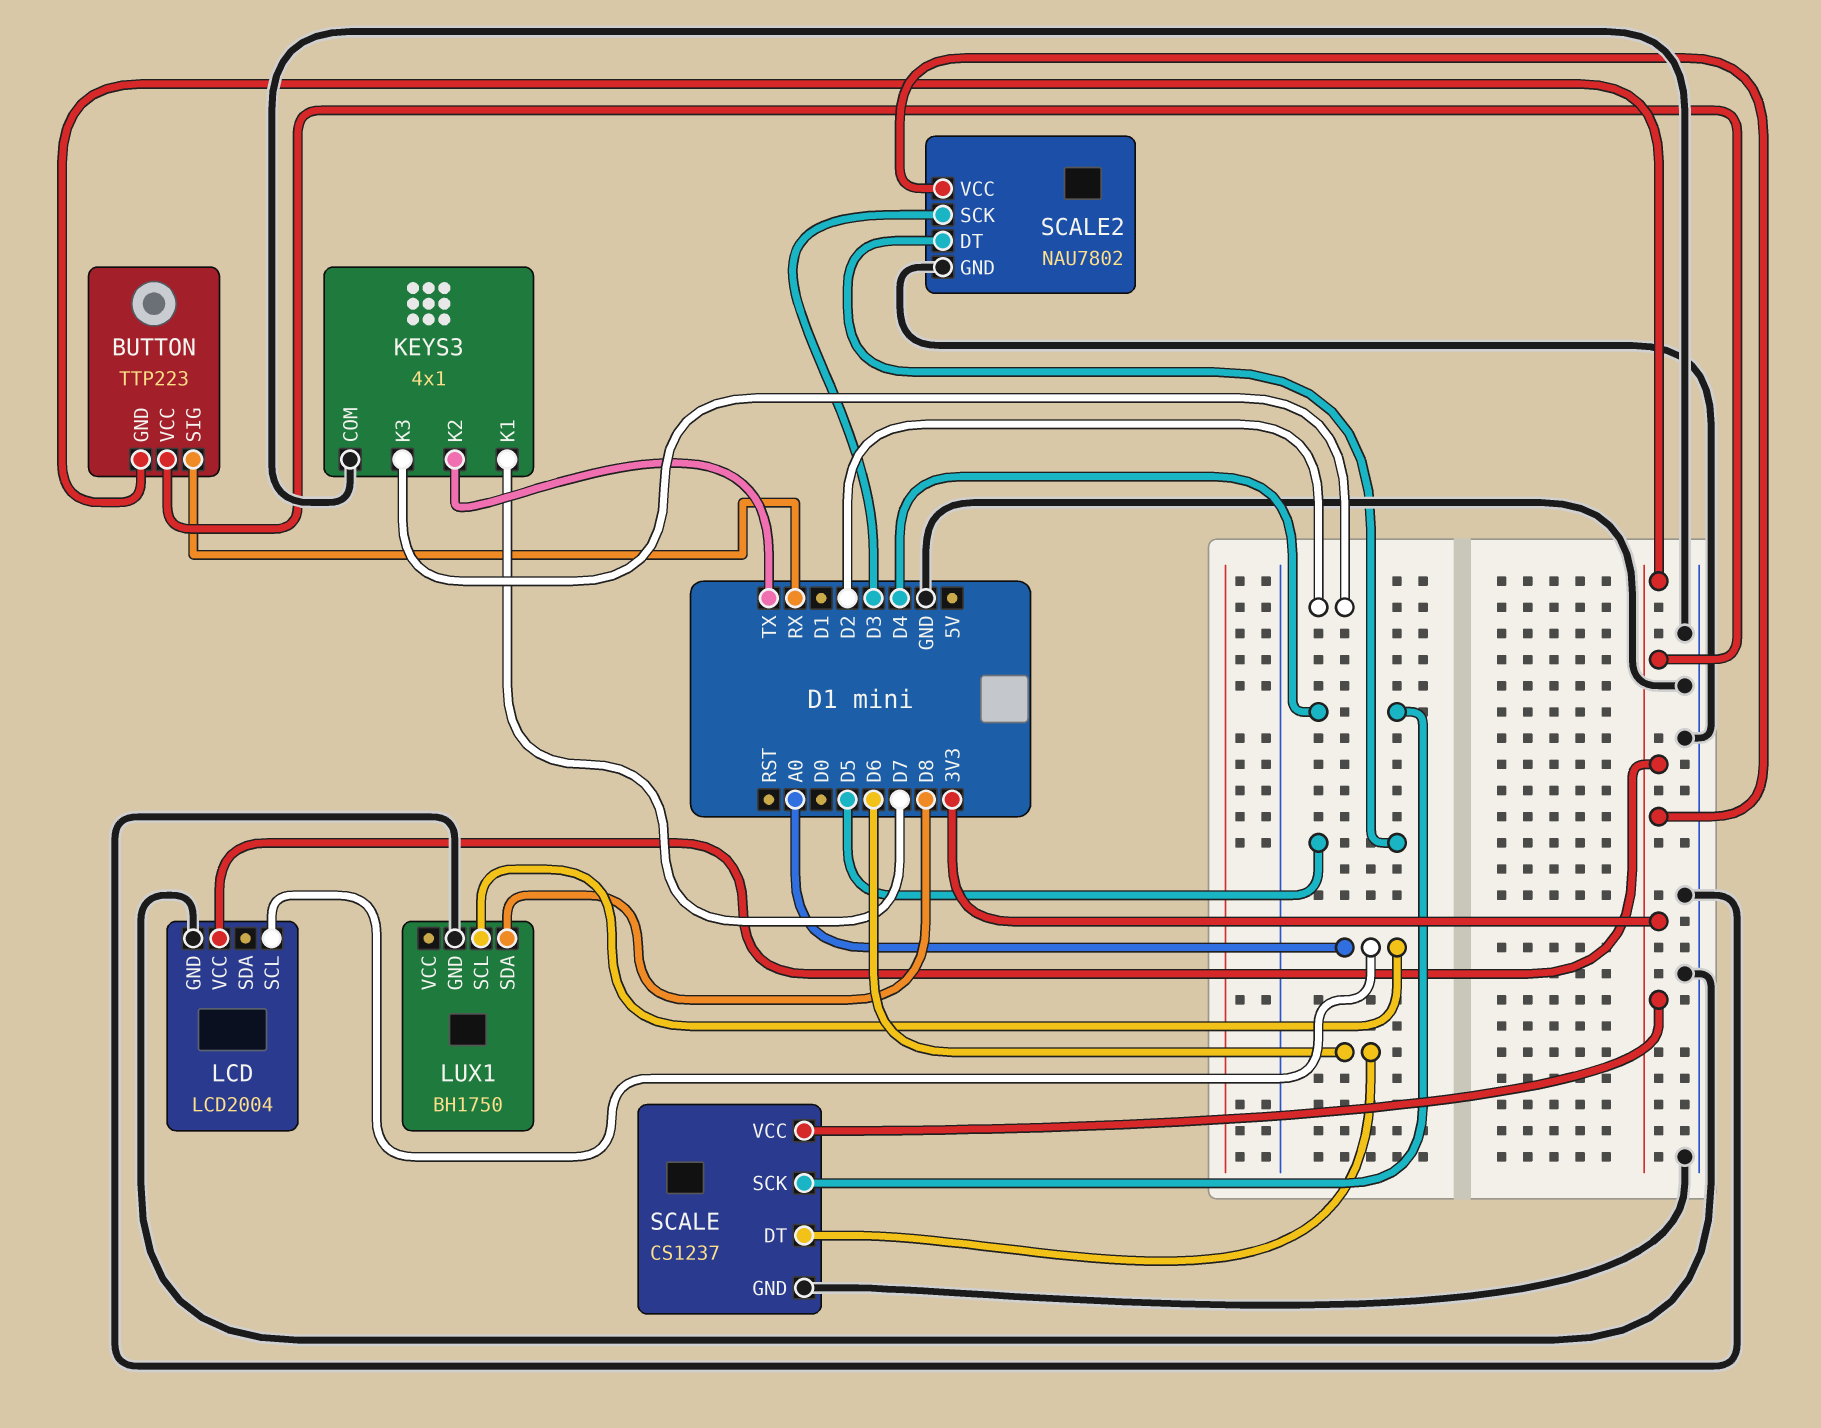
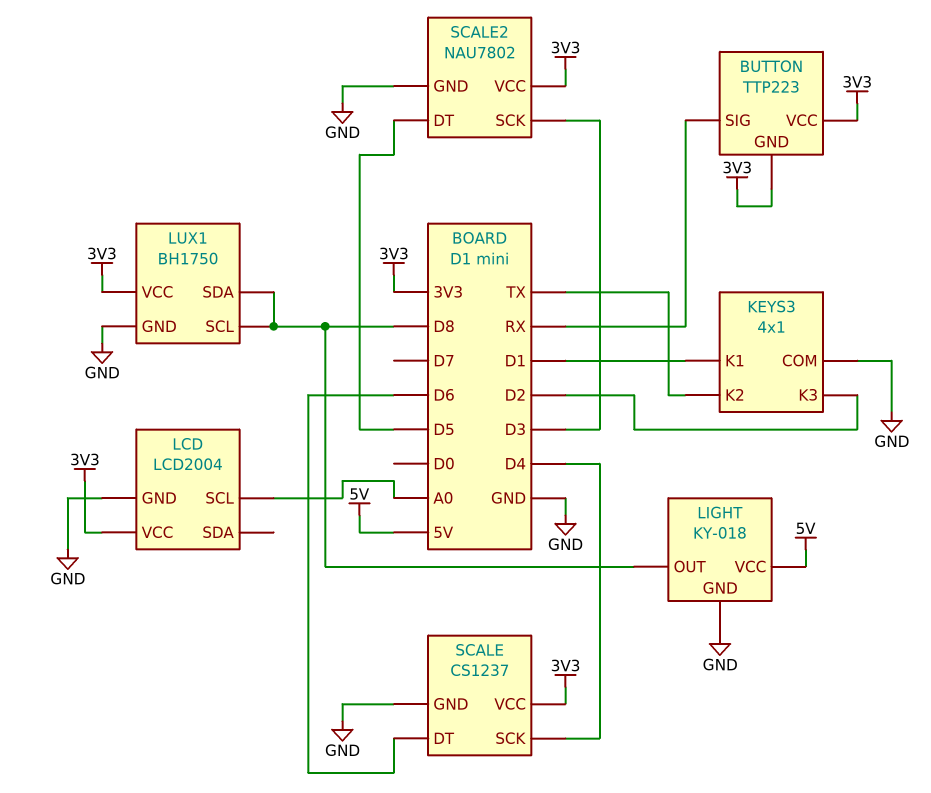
KEYS3 pin K1: D7 -> D1
LIGHT: none -> KY-018
LIGHT pin GND: none -> GND
LIGHT pin OUT: none -> D8
LIGHT pin VCC: none -> 5V
LUX1 pin SCL: A0 -> D8
LUX1 pin VCC: none -> 3V3

